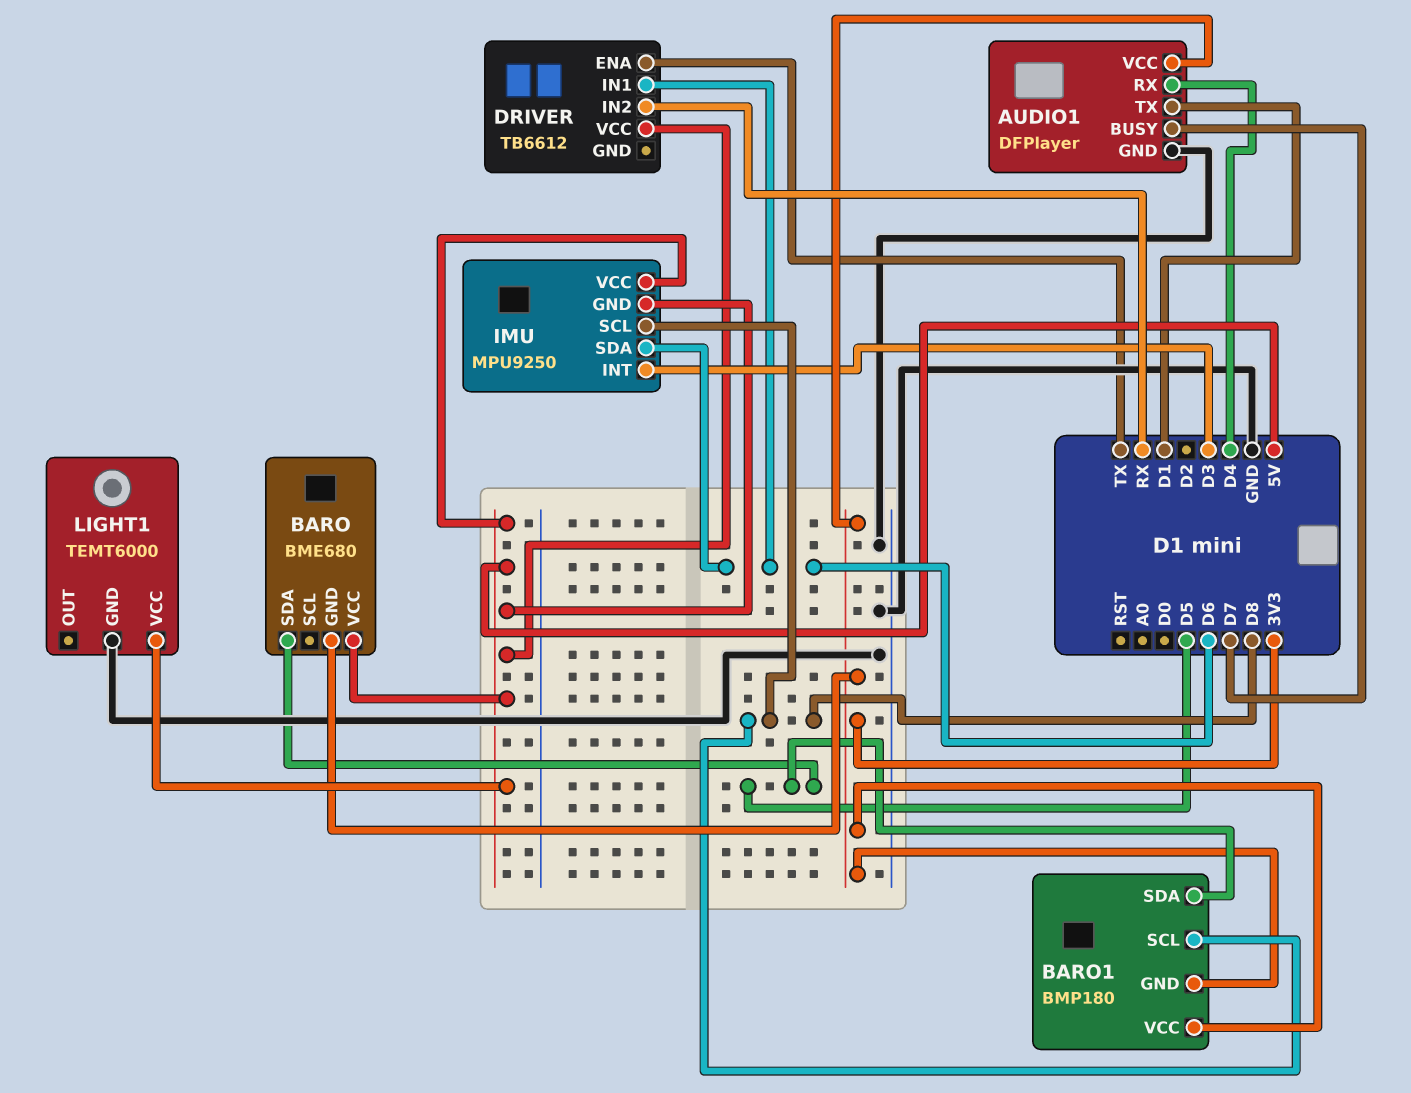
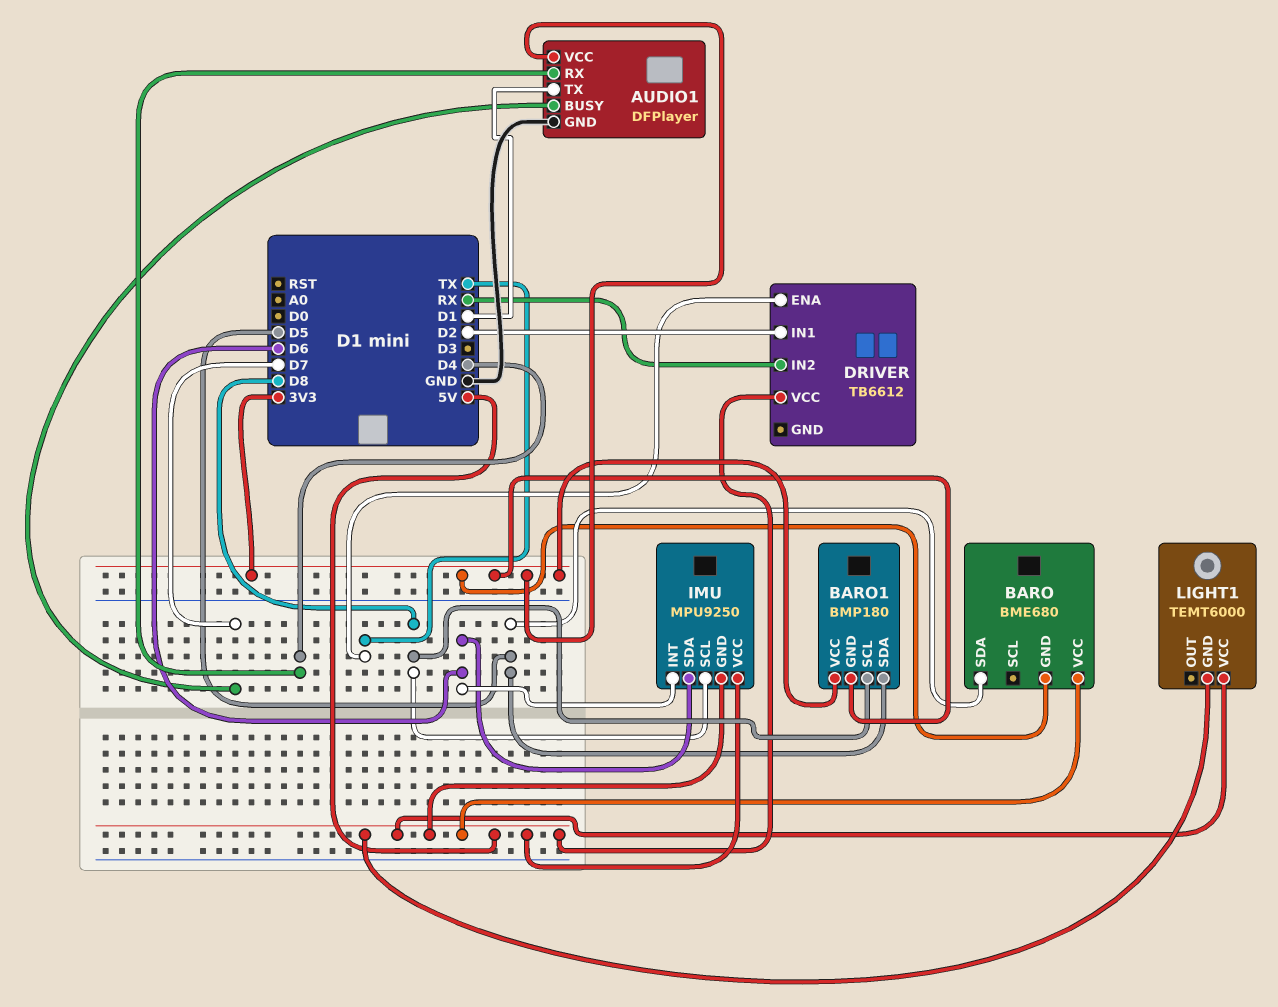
DRIVER pin IN1: D6 -> D2
IMU pin INT: D3 -> D6
LIGHT1 pin GND: GND -> 5V

